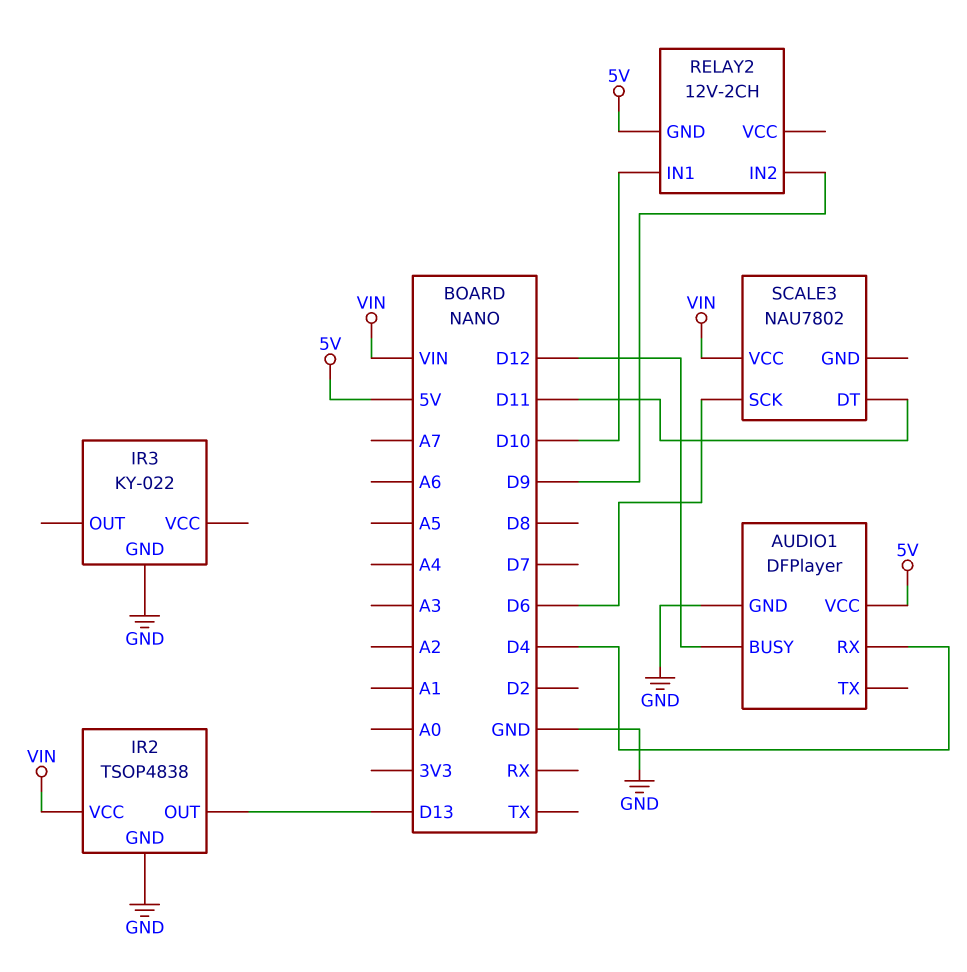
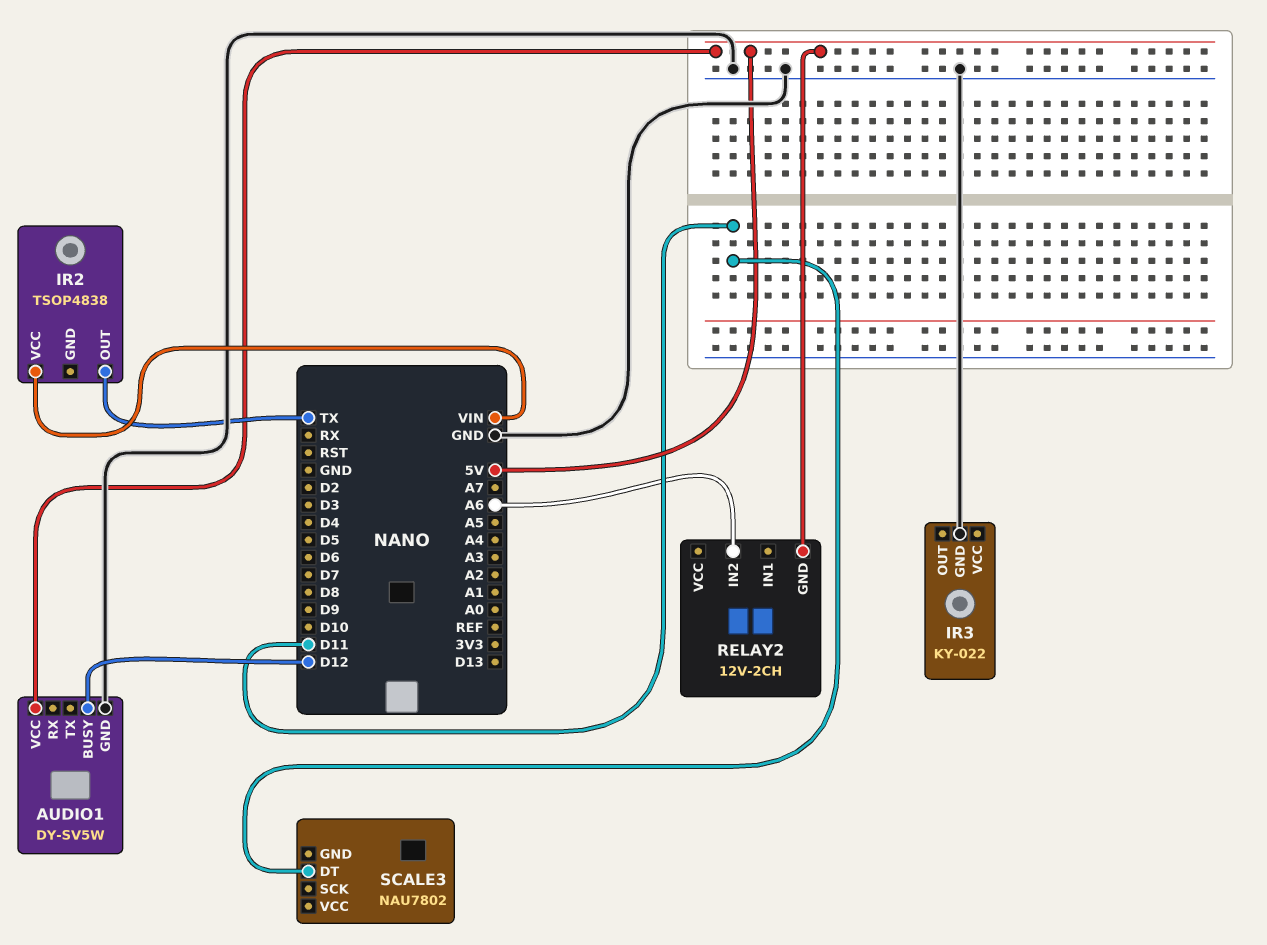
AUDIO1: DFPlayer -> DY-SV5W
AUDIO1 pin RX: D4 -> none
IR2 pin GND: GND -> none
IR2 pin OUT: D13 -> TX
RELAY2 pin IN1: D10 -> none
RELAY2 pin IN2: D9 -> A6
SCALE3 pin SCK: D6 -> none
SCALE3 pin VCC: VIN -> none

